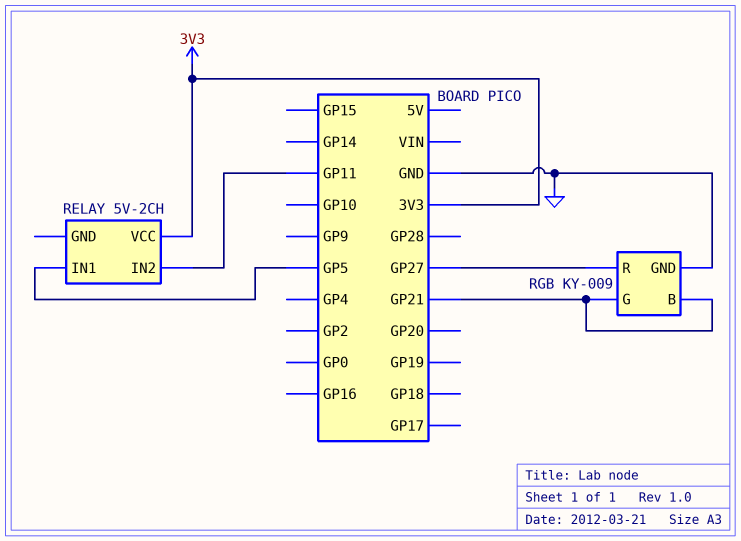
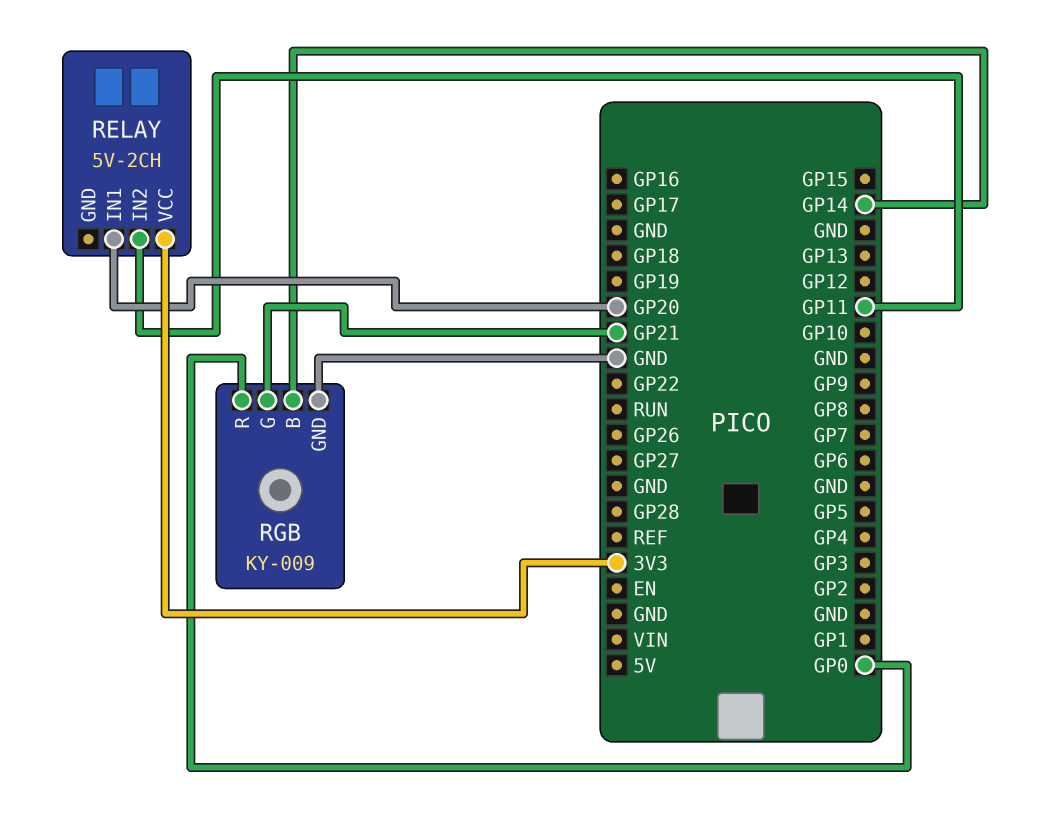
RELAY pin IN1: GP5 -> GP20
RGB pin B: GP21 -> GP14
RGB pin R: GP27 -> GP0

